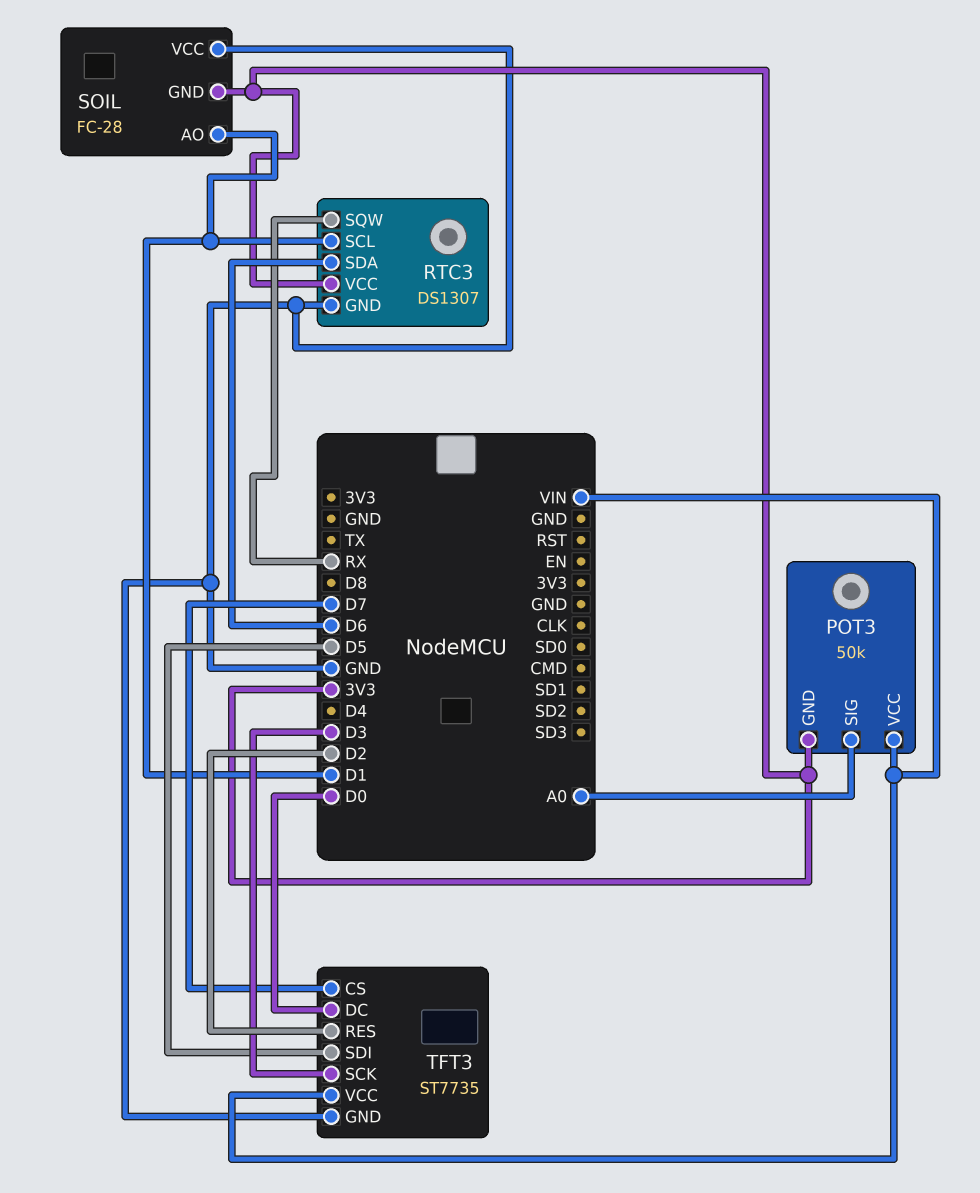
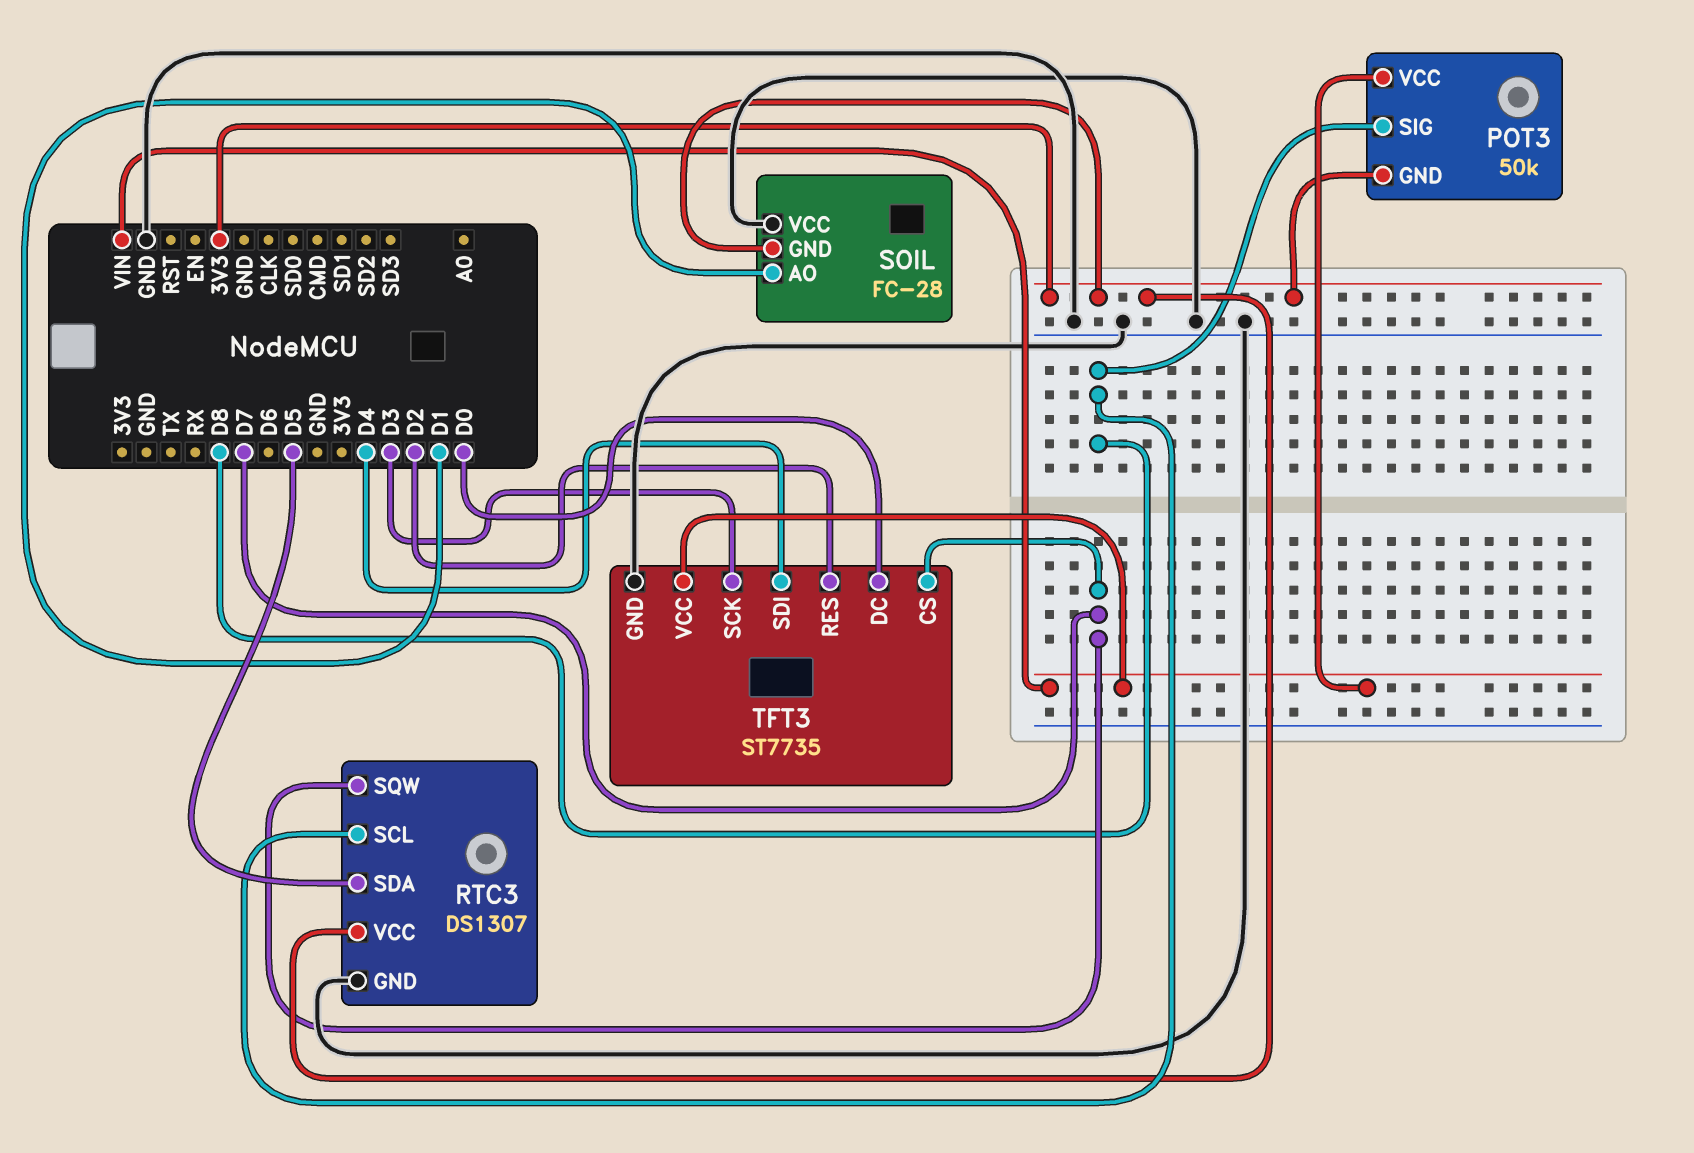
POT3 pin SIG: A0 -> D8
RTC3 pin SCL: D1 -> D8
RTC3 pin SDA: D6 -> D5
RTC3 pin SQW: RX -> D7
TFT3 pin SDI: D5 -> D4

